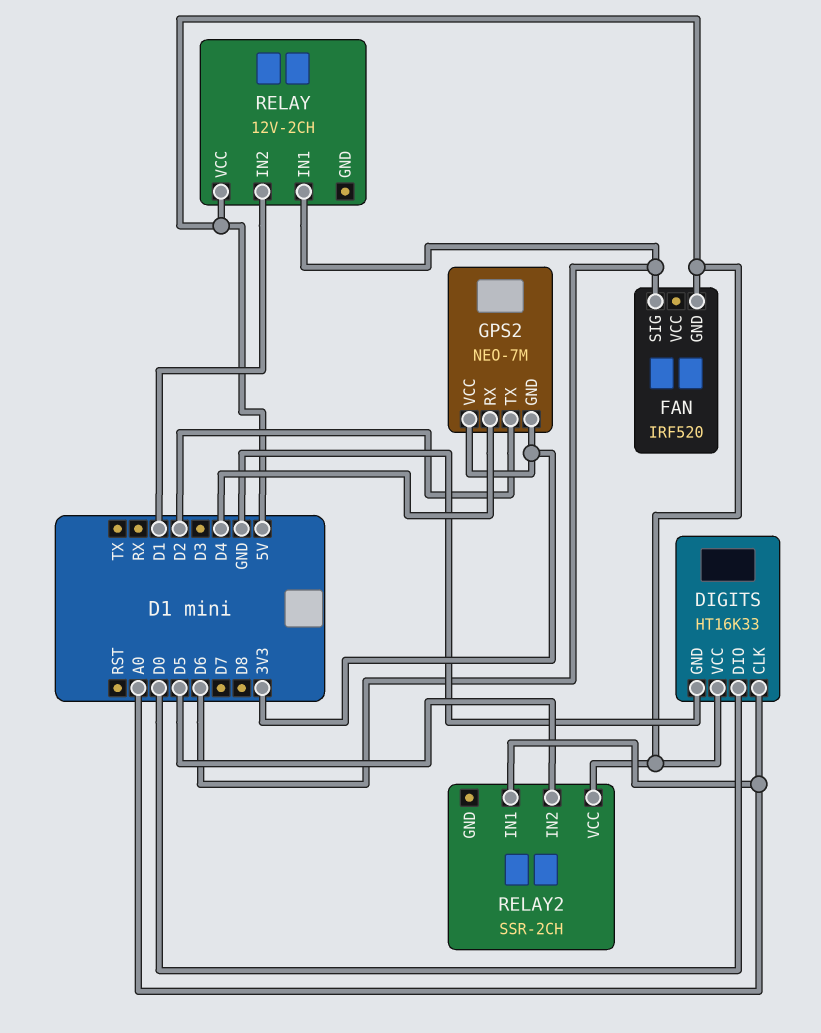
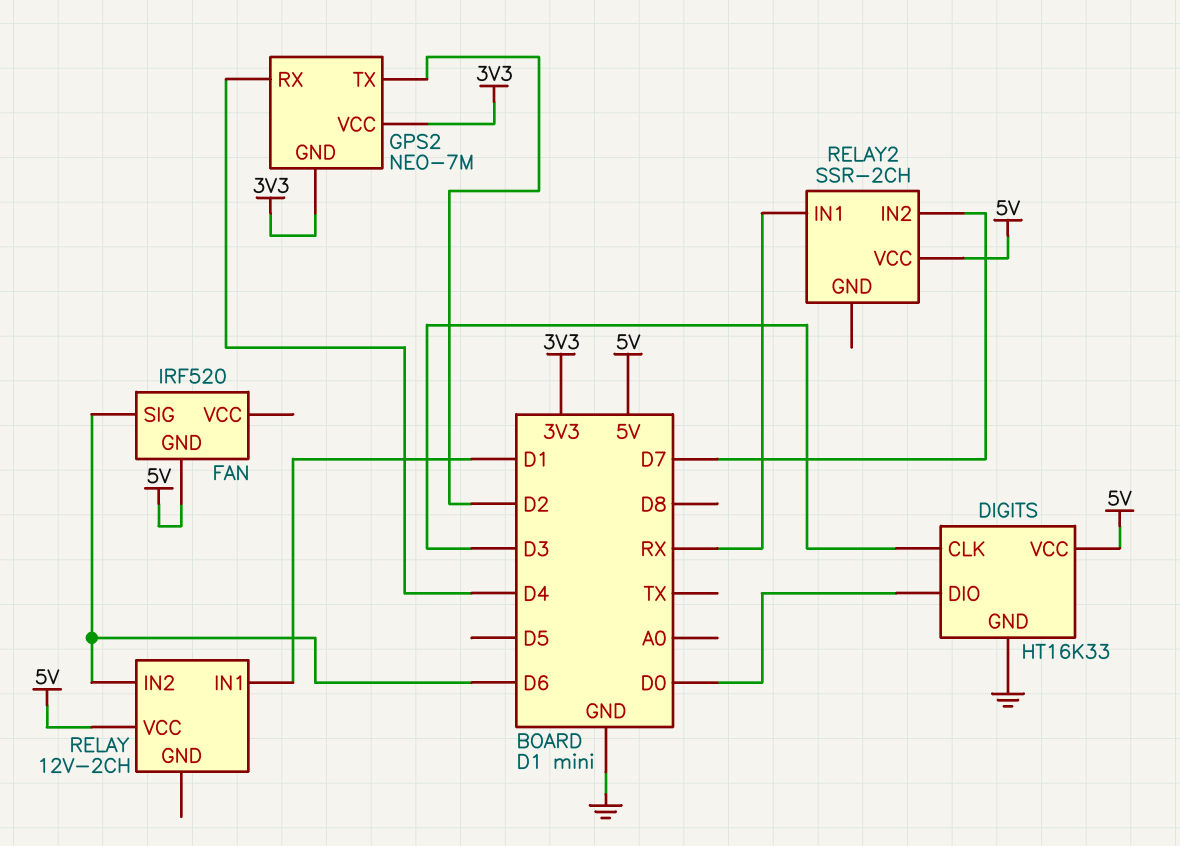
DIGITS pin CLK: A0 -> D3
RELAY pin IN1: D6 -> D1
RELAY pin IN2: D1 -> D6
RELAY2 pin IN1: A0 -> RX
RELAY2 pin IN2: D5 -> D7

